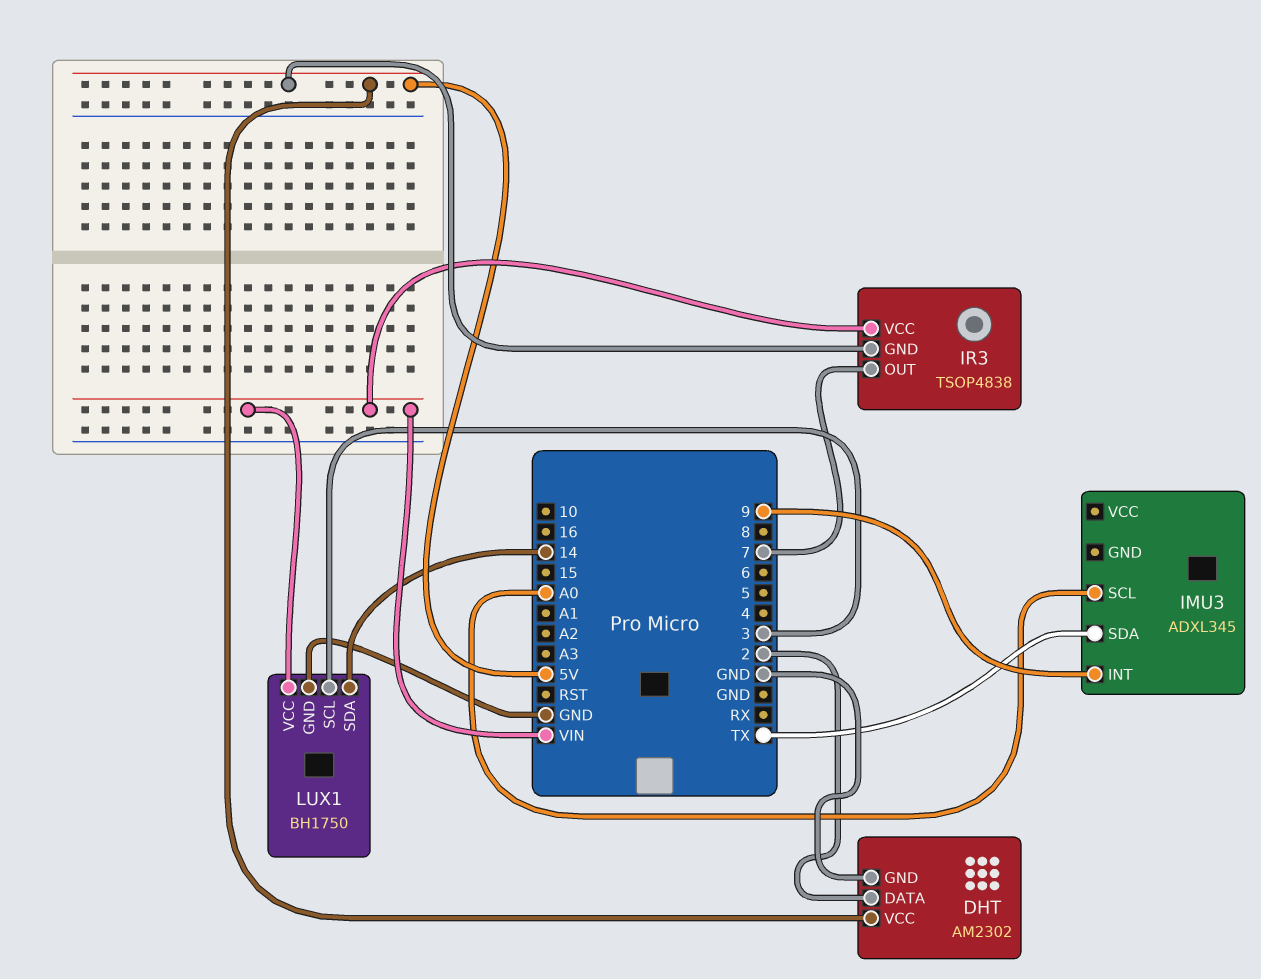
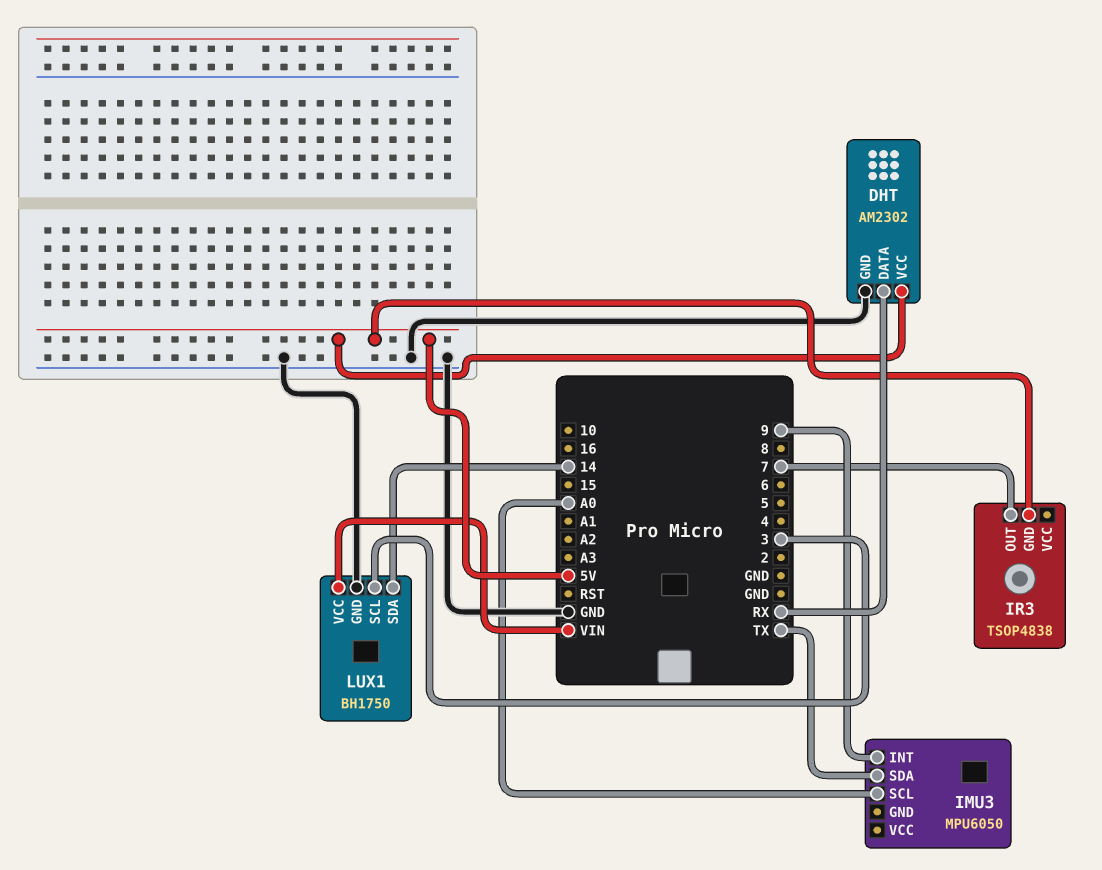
DHT pin DATA: 2 -> RX
IMU3: ADXL345 -> MPU6050
IR3 pin VCC: VIN -> none

